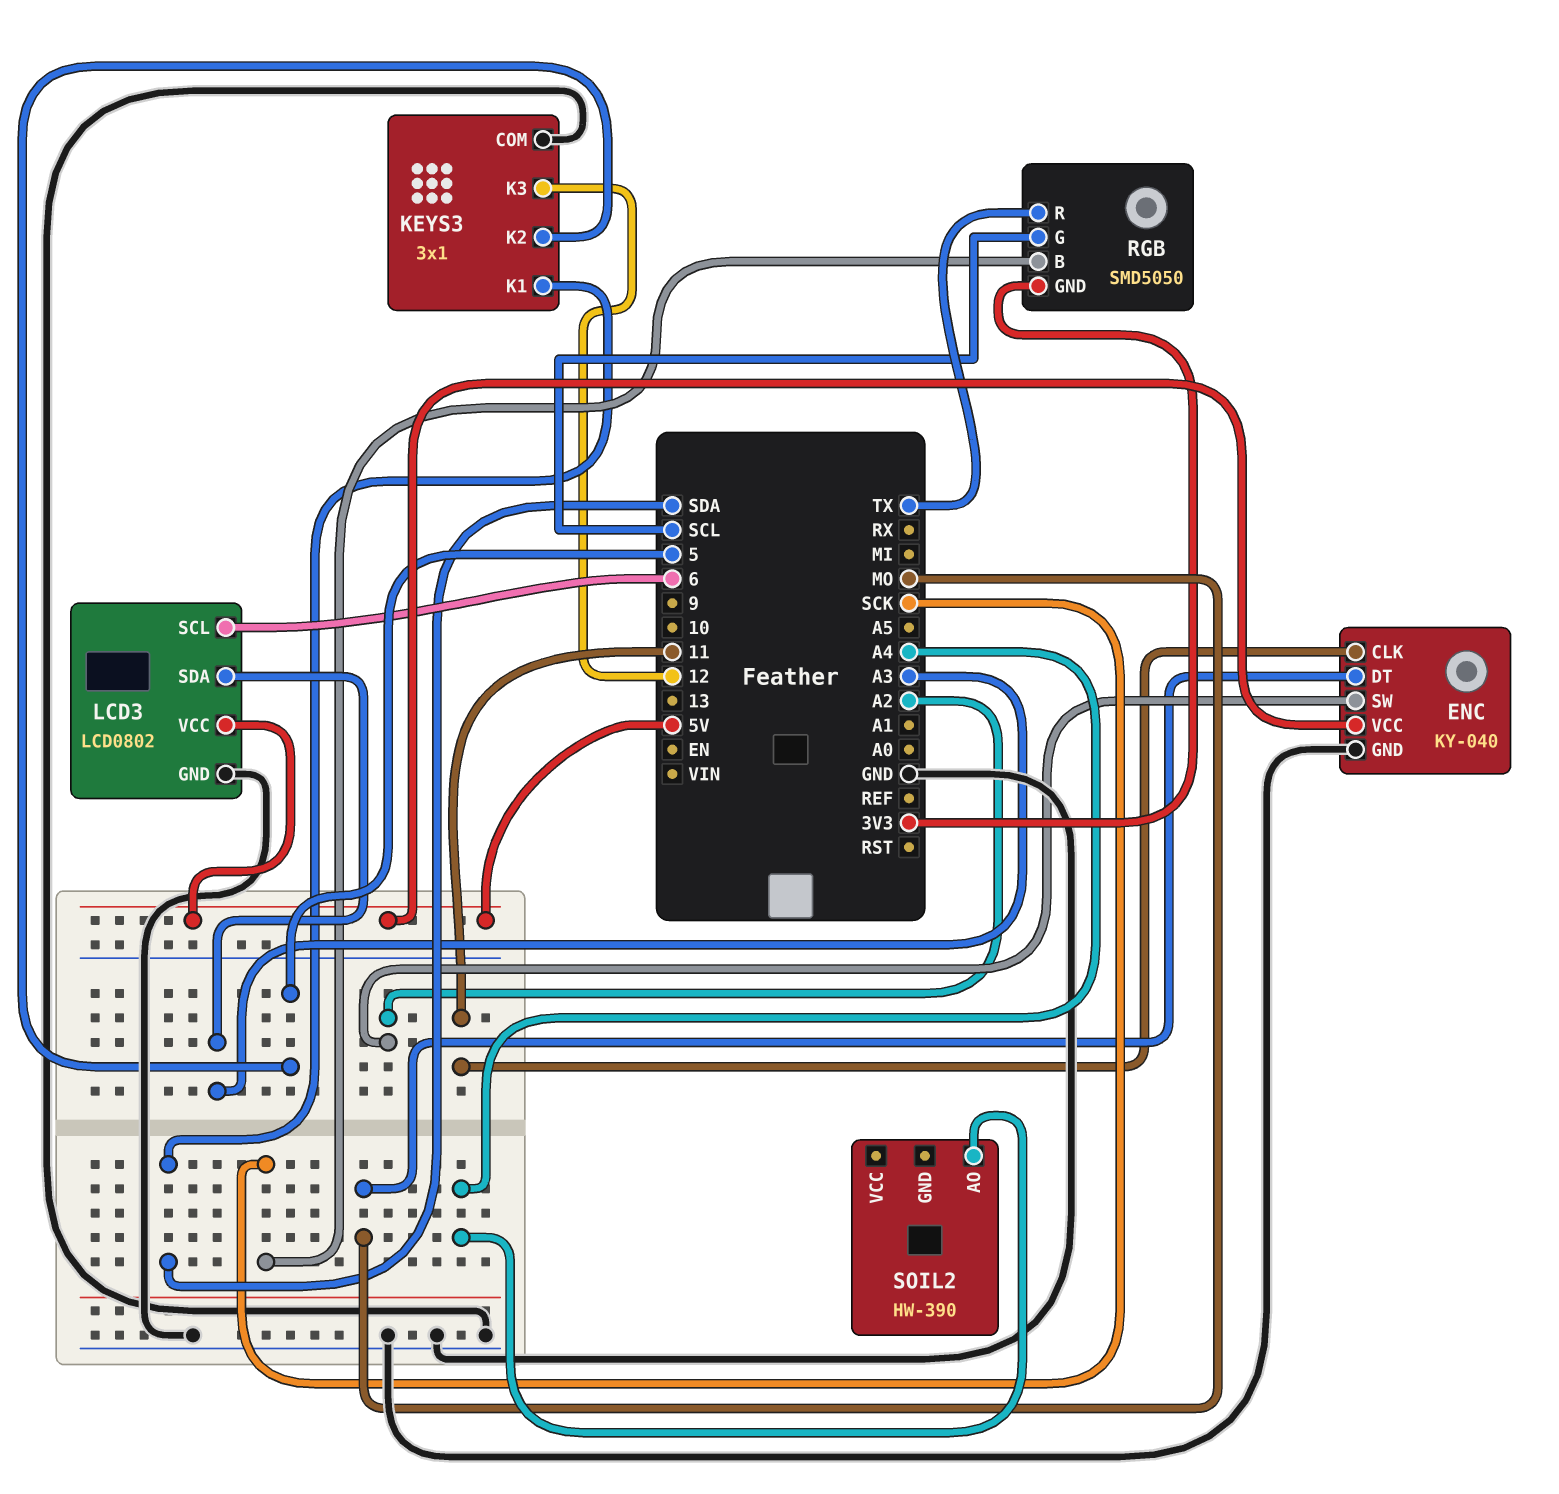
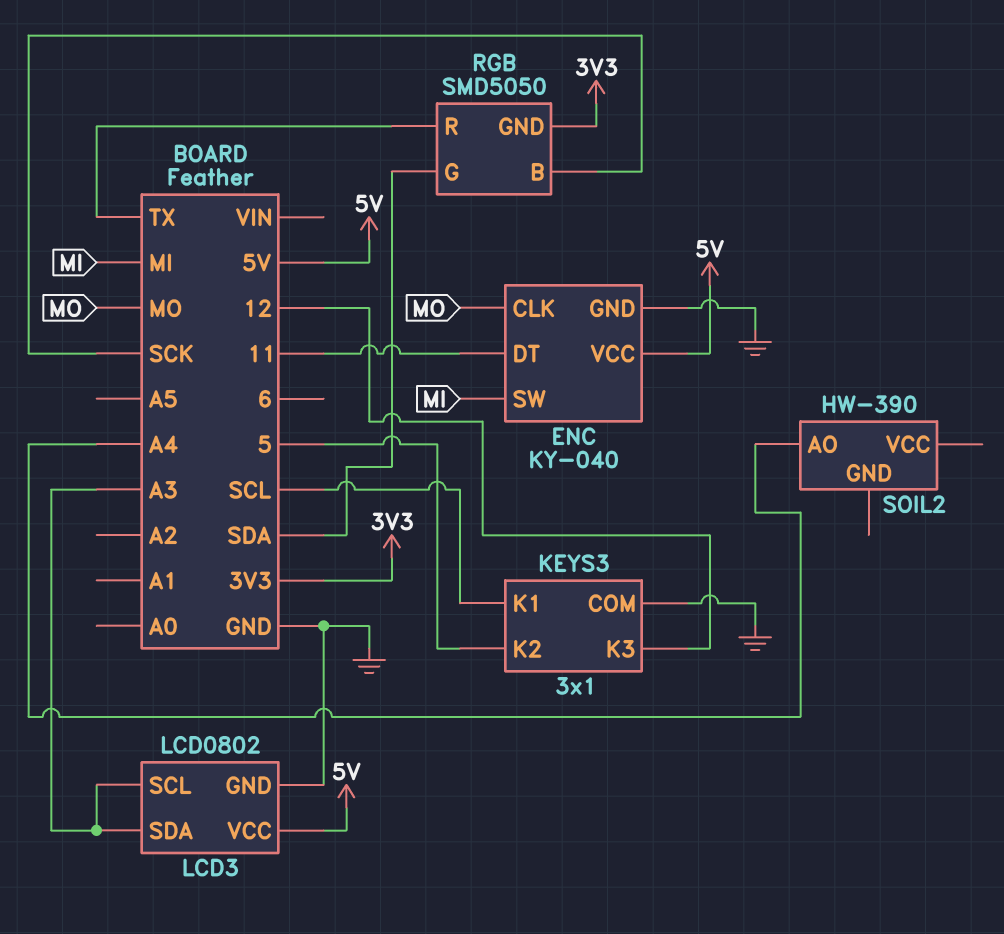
ENC pin CLK: 11 -> MO
ENC pin DT: MO -> 11
ENC pin SW: A2 -> MI
KEYS3 pin K1: SDA -> SCL
LCD3 pin SCL: 6 -> A3
RGB pin G: SCL -> SDA

